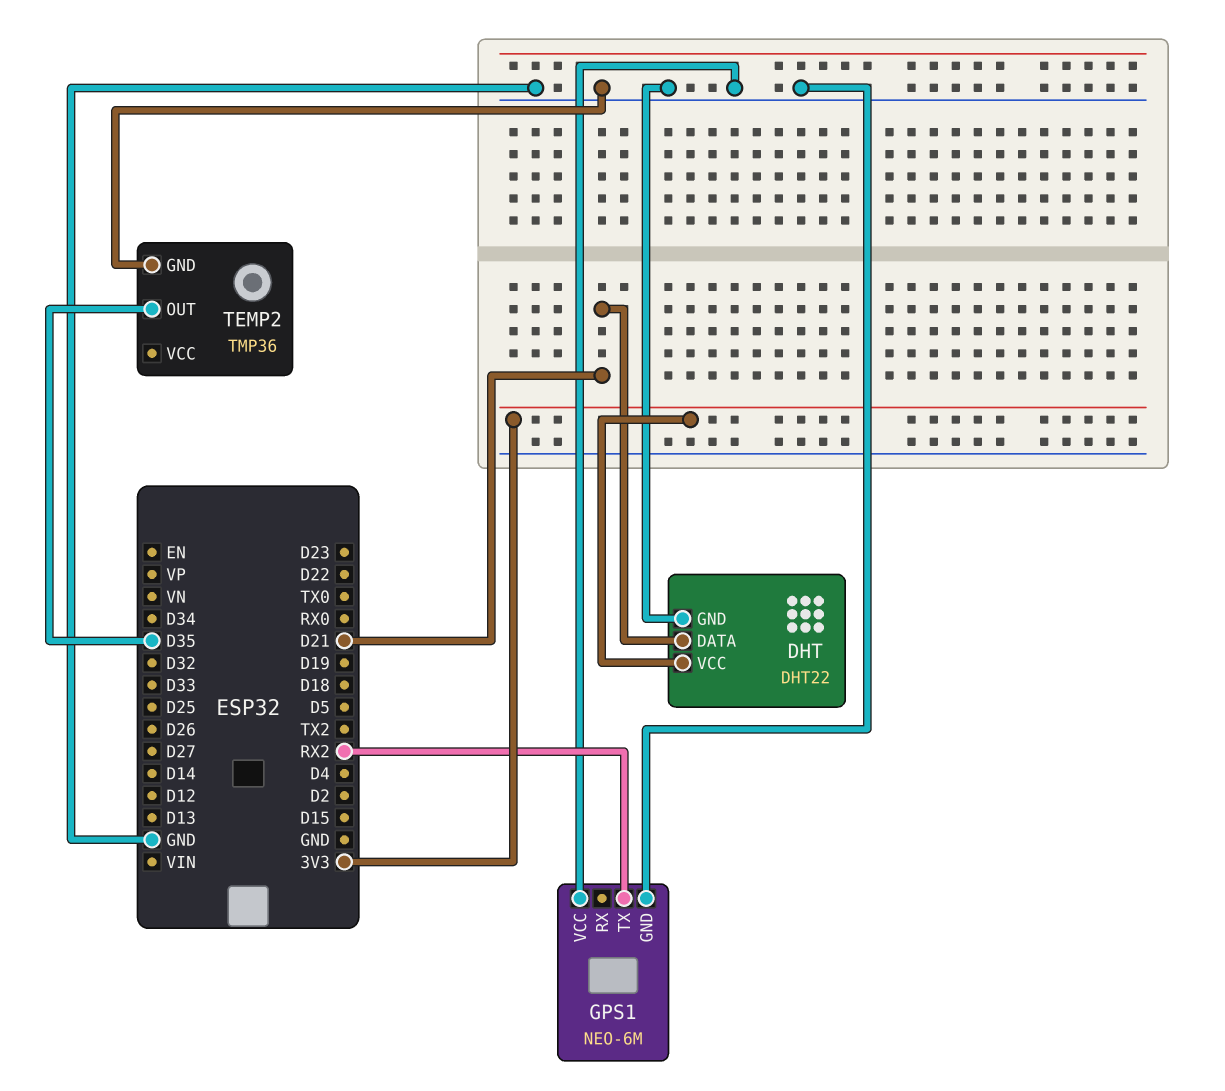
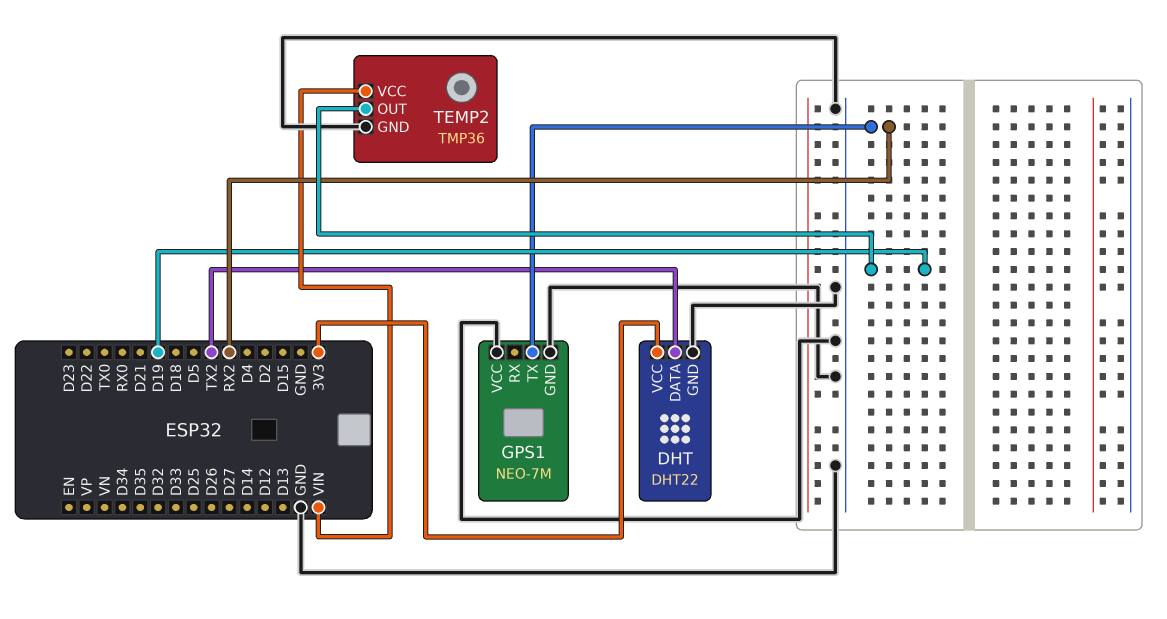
DHT pin DATA: D21 -> TX2
GPS1: NEO-6M -> NEO-7M
TEMP2 pin OUT: D35 -> D19
TEMP2 pin VCC: none -> VIN

